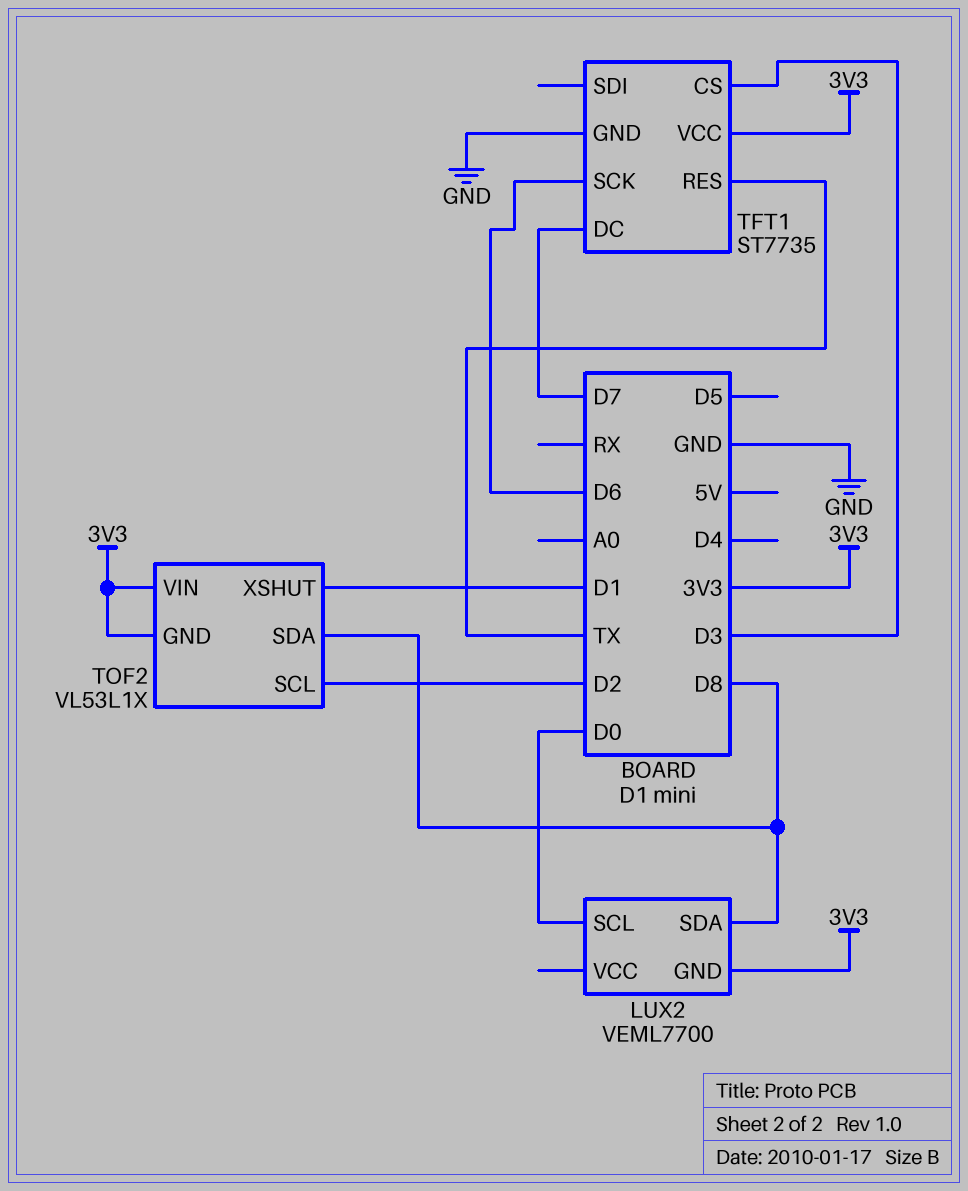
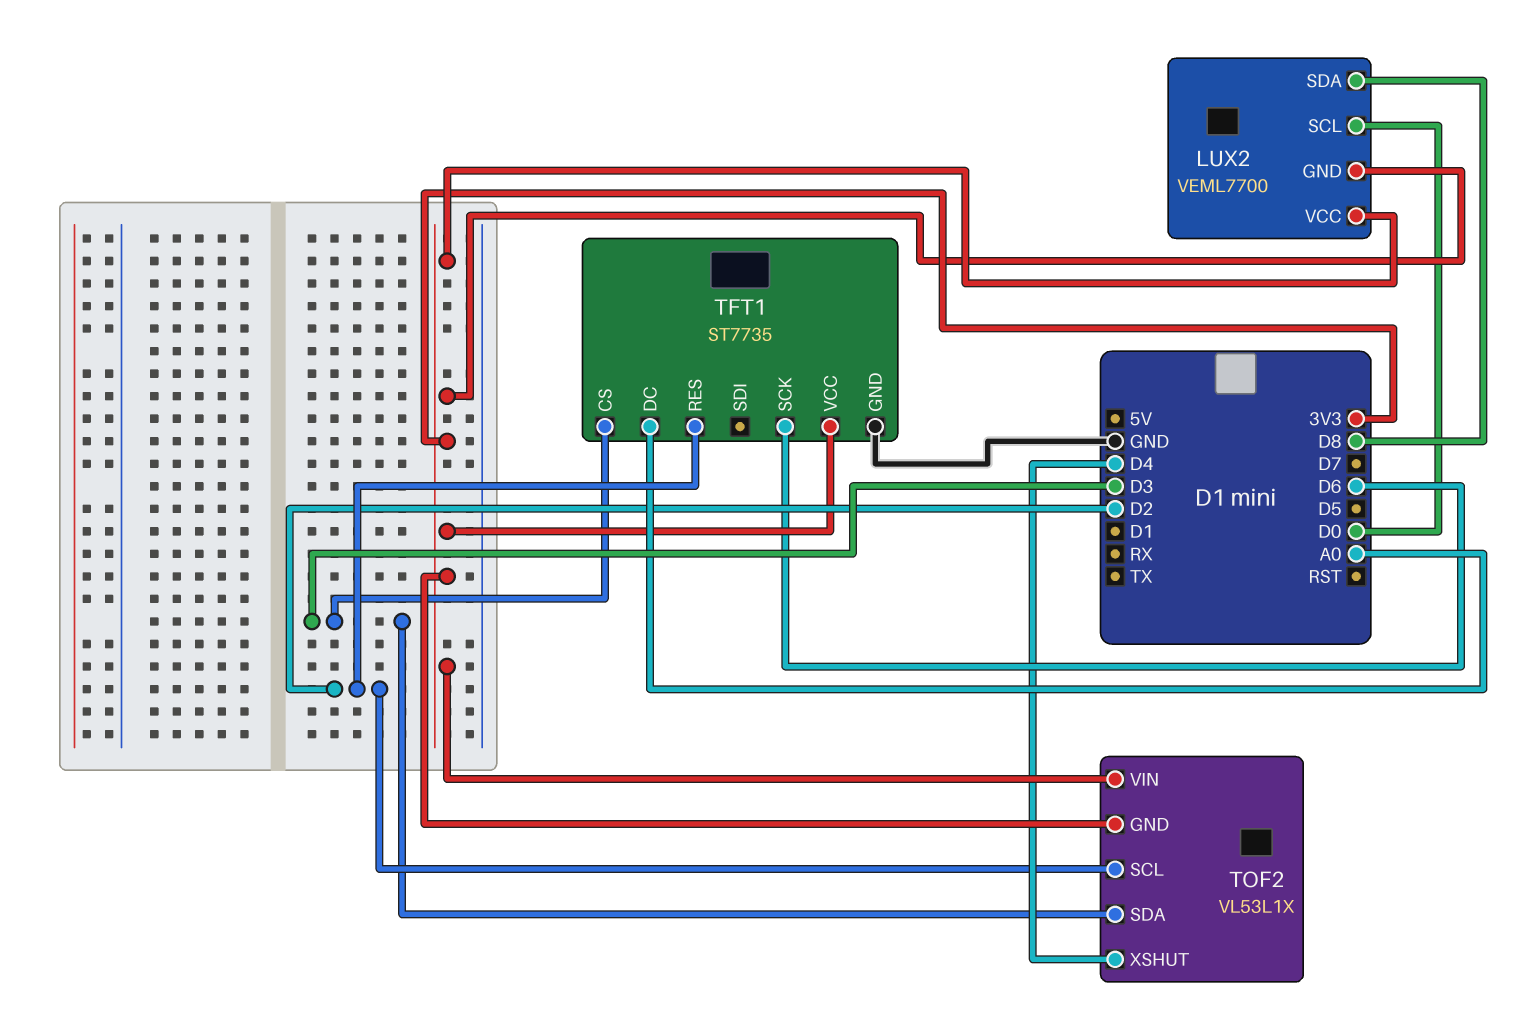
LUX2 pin VCC: none -> 3V3
TFT1 pin DC: D7 -> A0
TFT1 pin RES: TX -> D2
TOF2 pin SDA: D8 -> D3
TOF2 pin XSHUT: D1 -> D4

